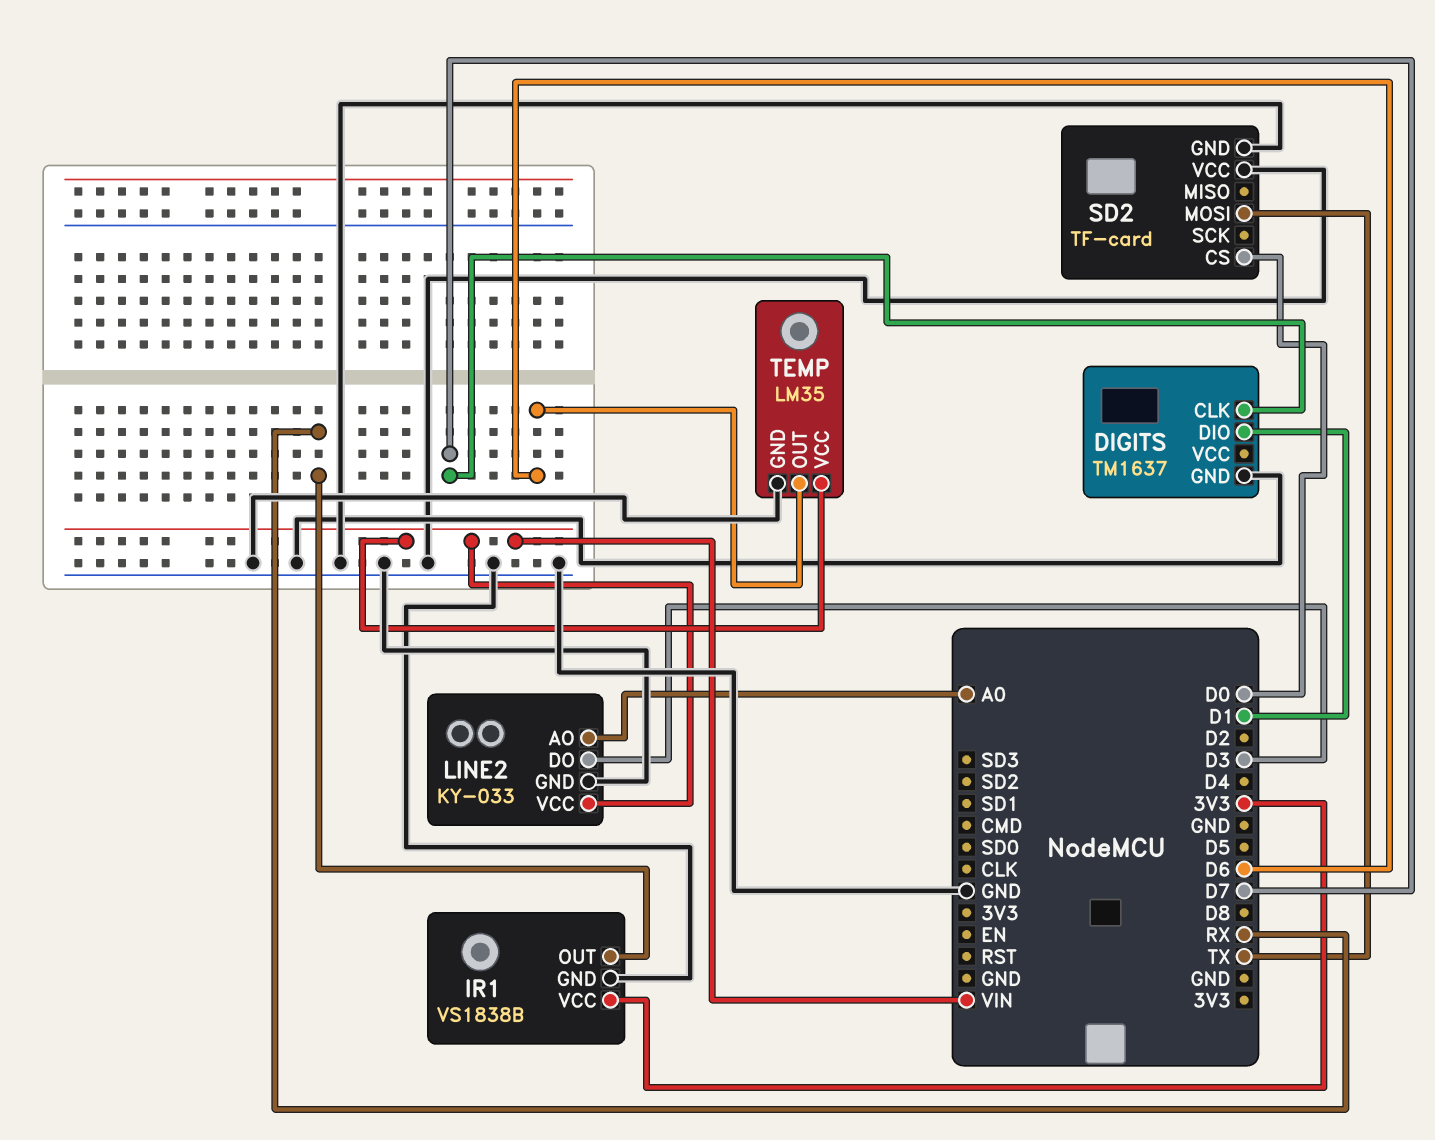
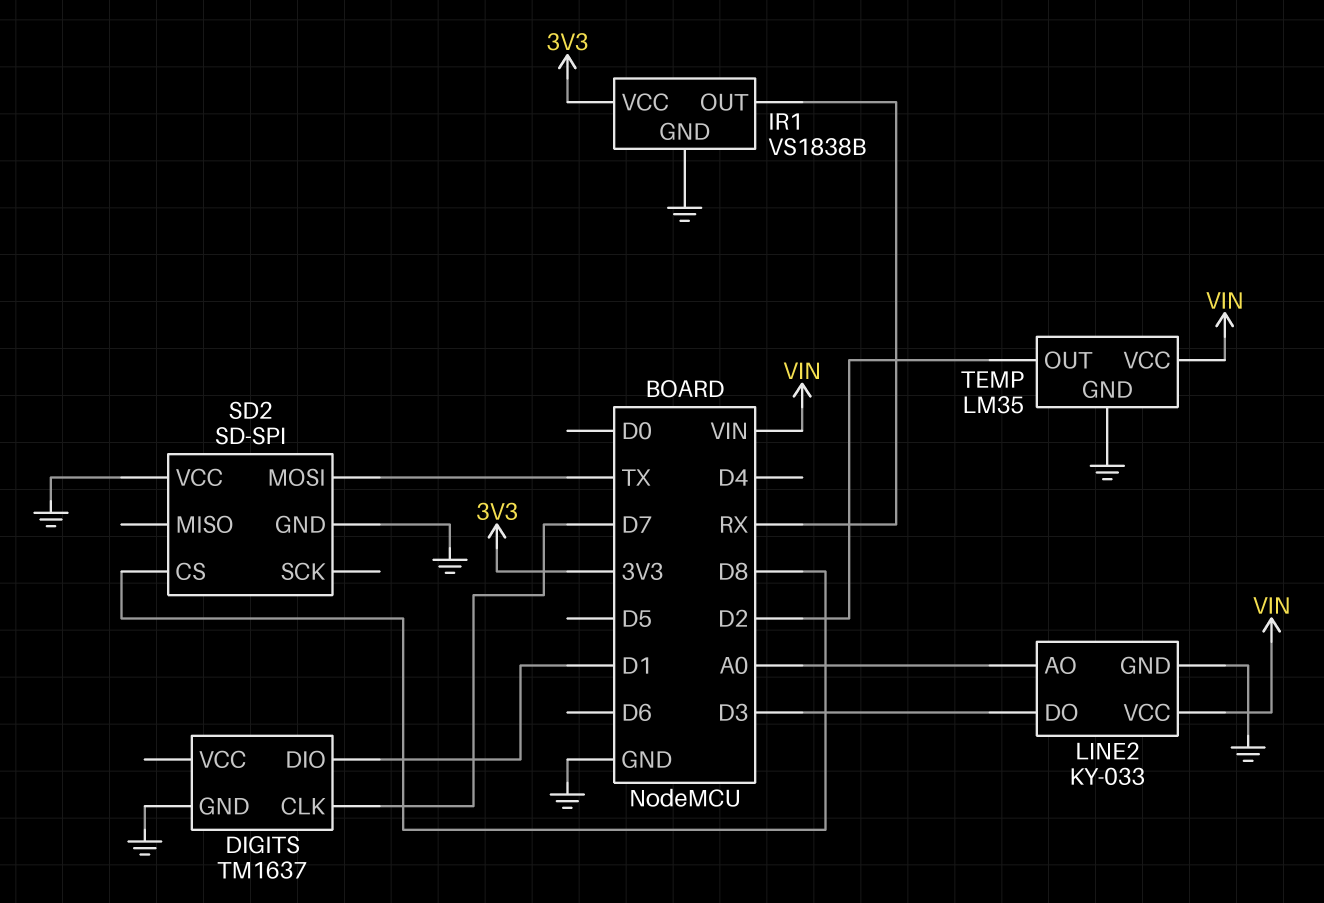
SD2: TF-card -> SD-SPI
SD2 pin CS: D0 -> D8
TEMP pin OUT: D6 -> D2

